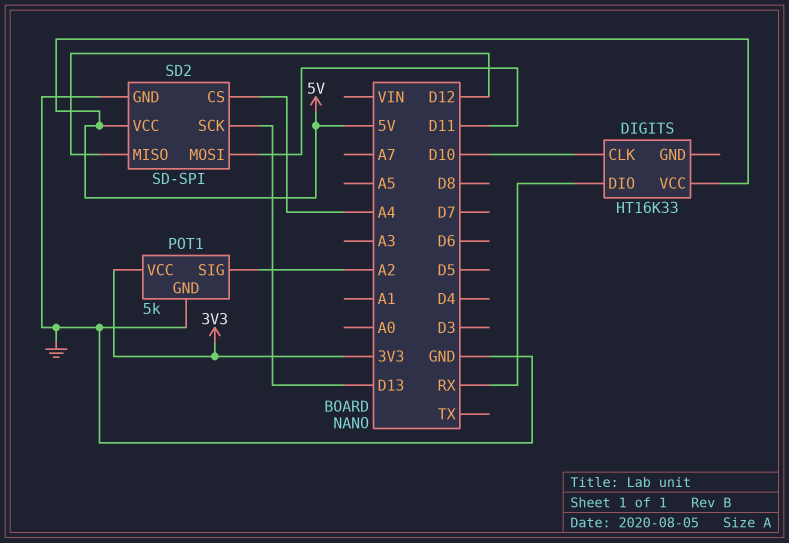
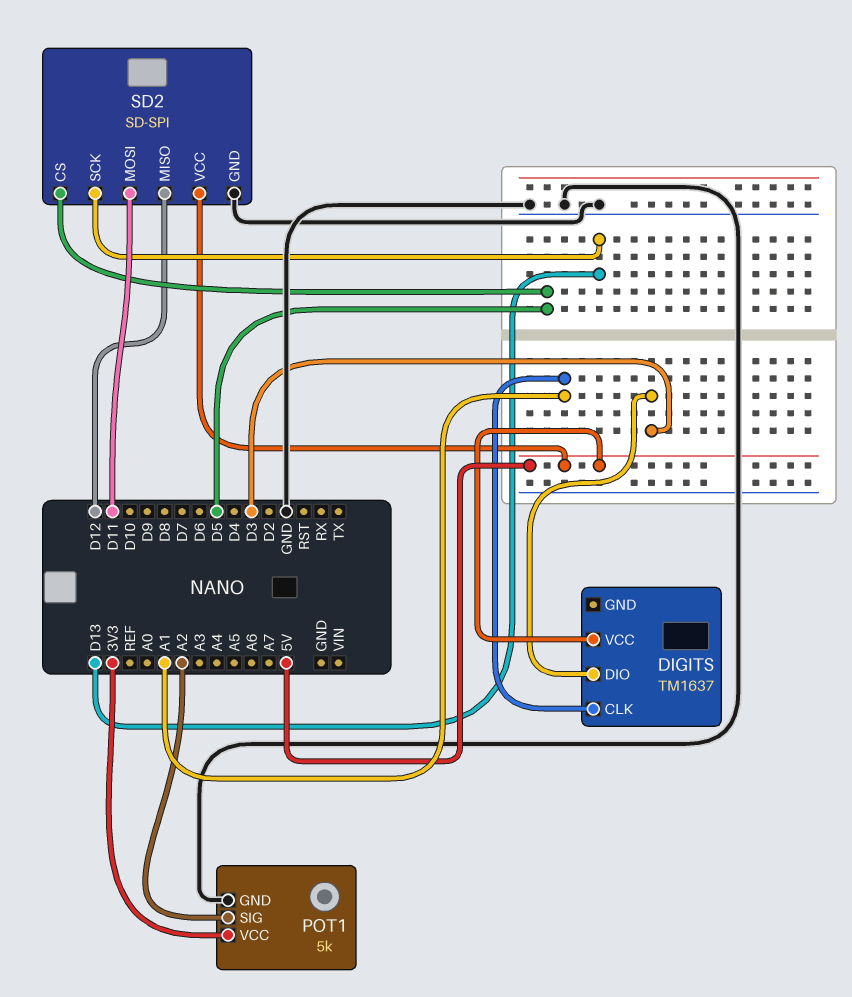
DIGITS: HT16K33 -> TM1637
DIGITS pin CLK: D10 -> A1
DIGITS pin DIO: RX -> D3
SD2 pin CS: A4 -> D5

